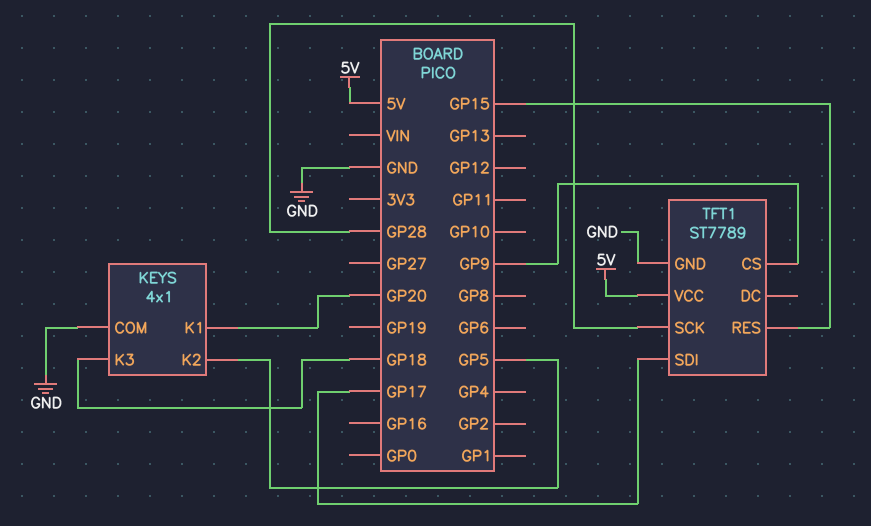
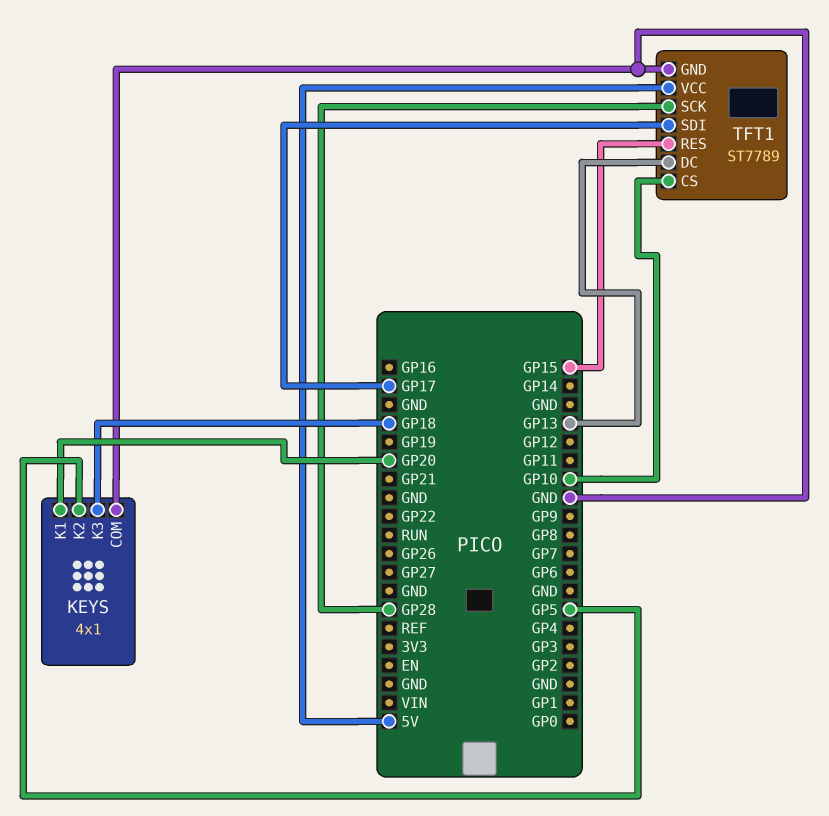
TFT1 pin CS: GP9 -> GP10
TFT1 pin DC: none -> GP13

